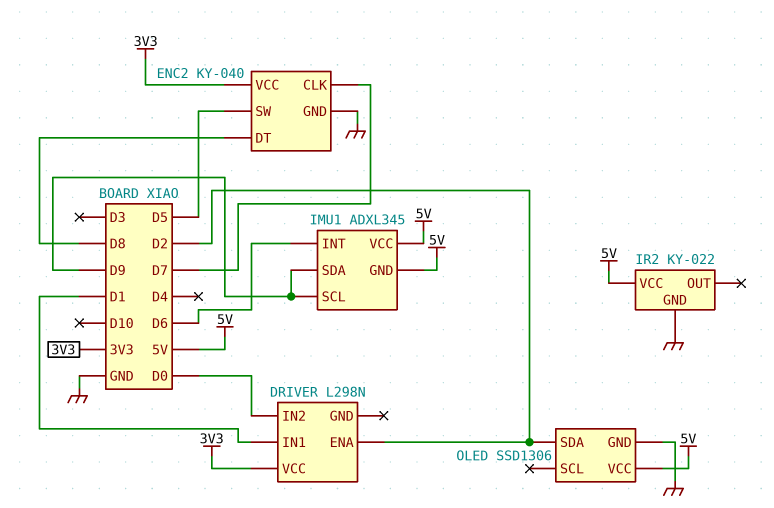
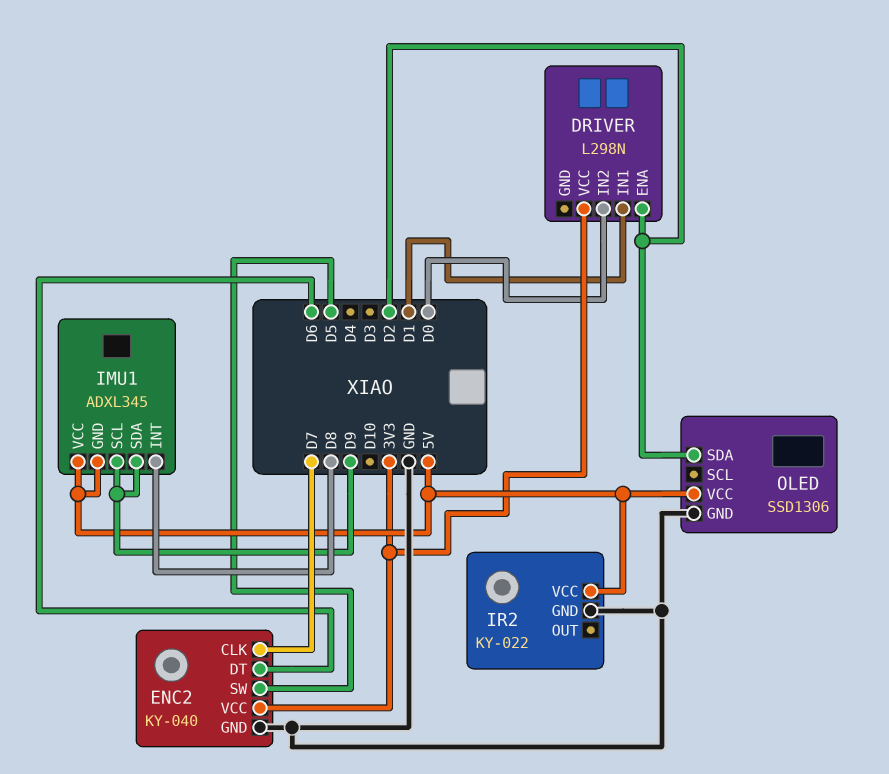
ENC2 pin DT: D8 -> D6
IMU1 pin INT: D6 -> D8

